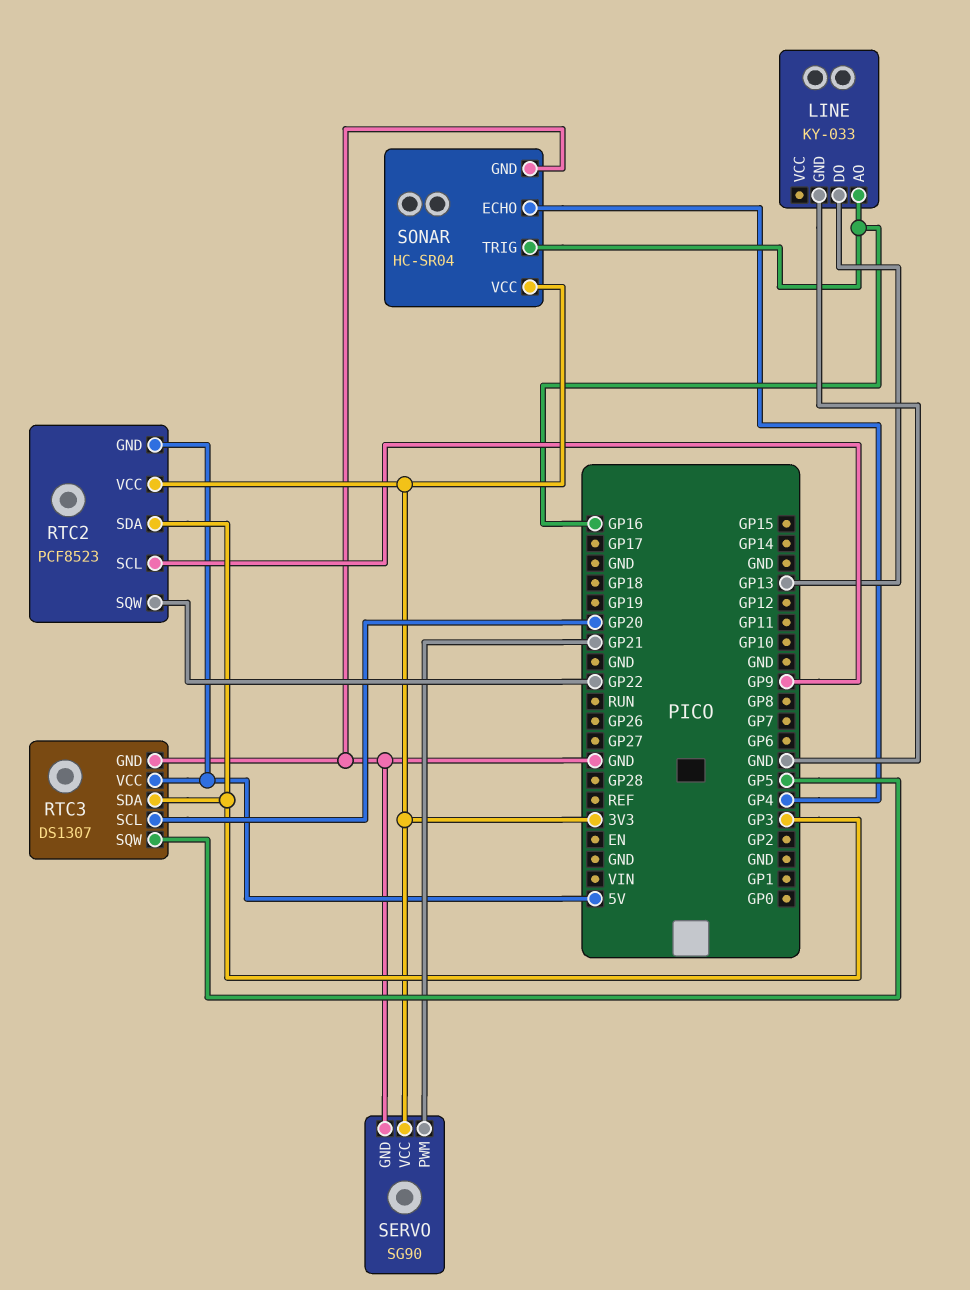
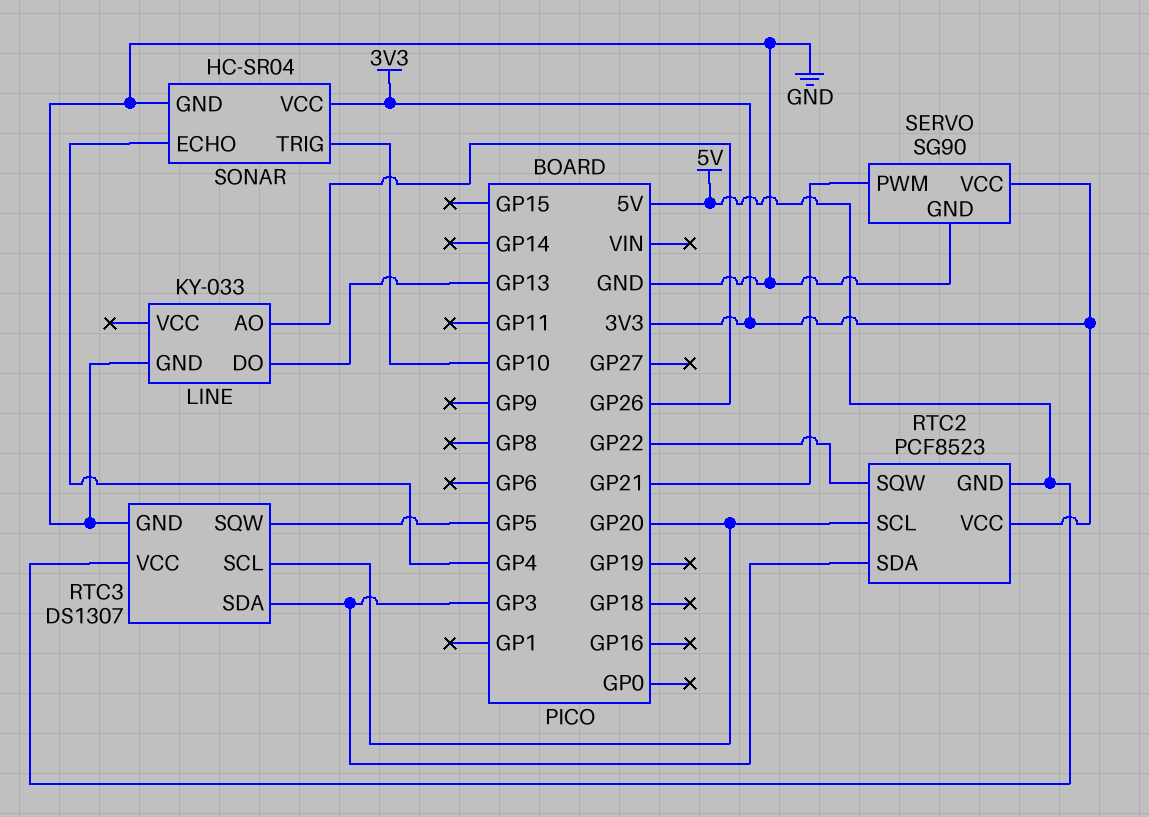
LINE pin AO: GP16 -> GP26
RTC2 pin SCL: GP9 -> GP20
SONAR pin TRIG: GP16 -> GP10

